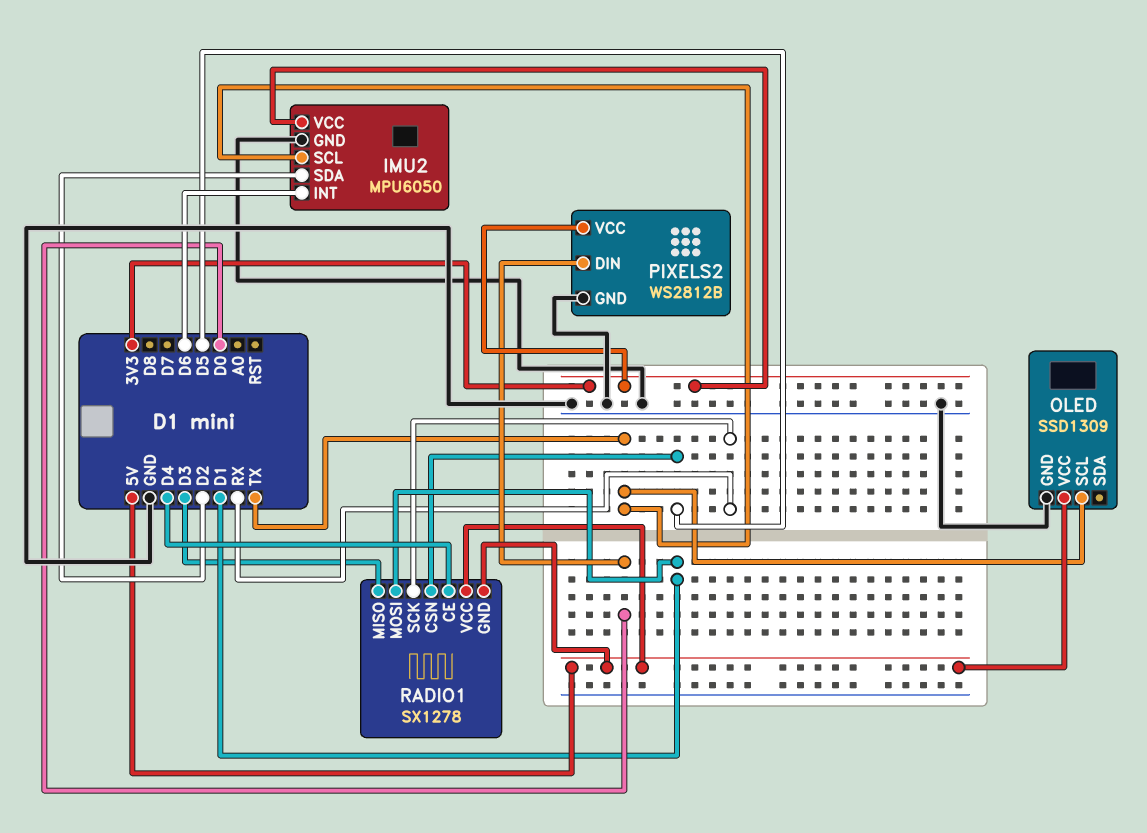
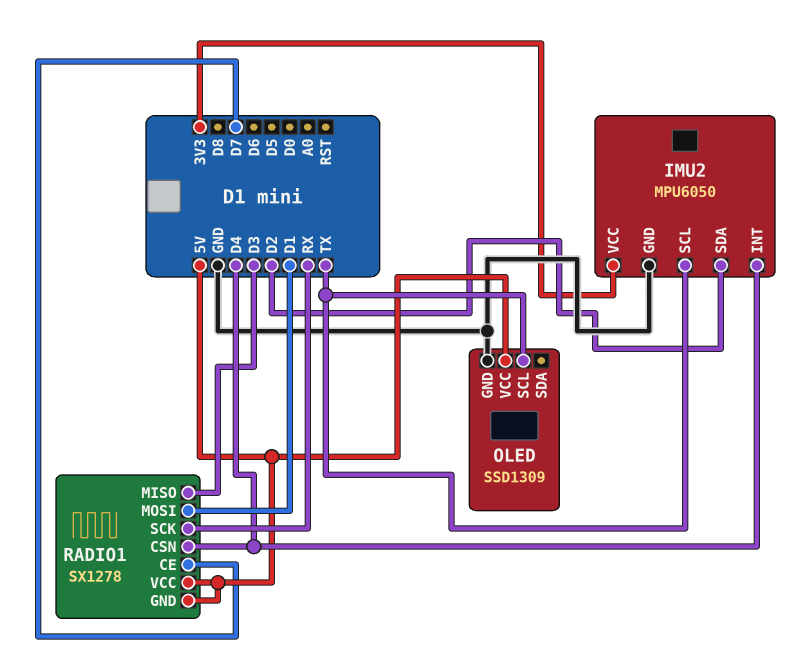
IMU2 pin INT: D6 -> D4
PIXELS2: WS2812B -> none
PIXELS2 pin DIN: D0 -> none
PIXELS2 pin GND: GND -> none
PIXELS2 pin VCC: 3V3 -> none
RADIO1 pin CE: D4 -> D7
RADIO1 pin CSN: D5 -> D4

